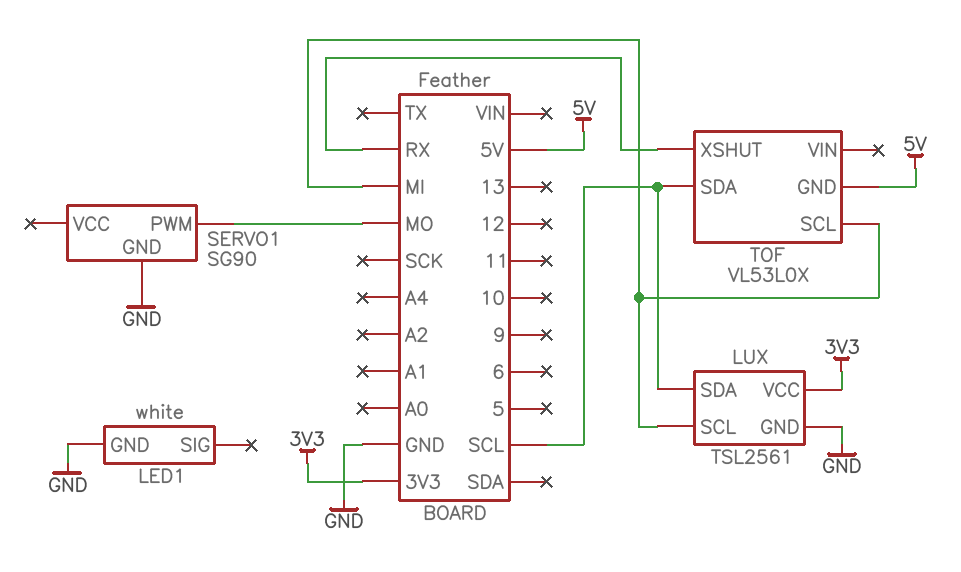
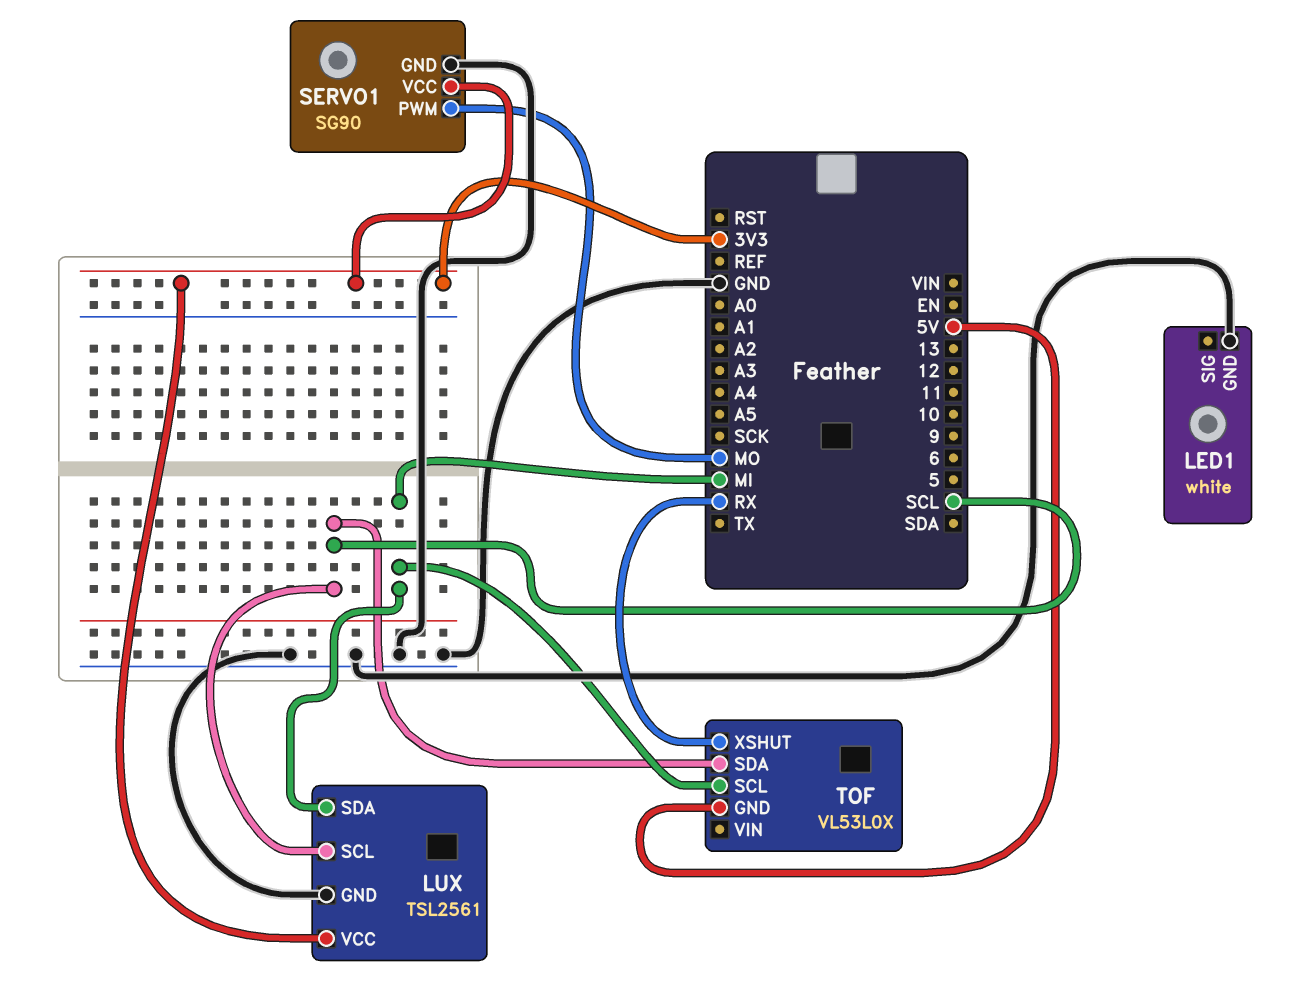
LUX pin SCL: MI -> SCL
LUX pin SDA: SCL -> MI
SERVO1 pin VCC: none -> 3V3

